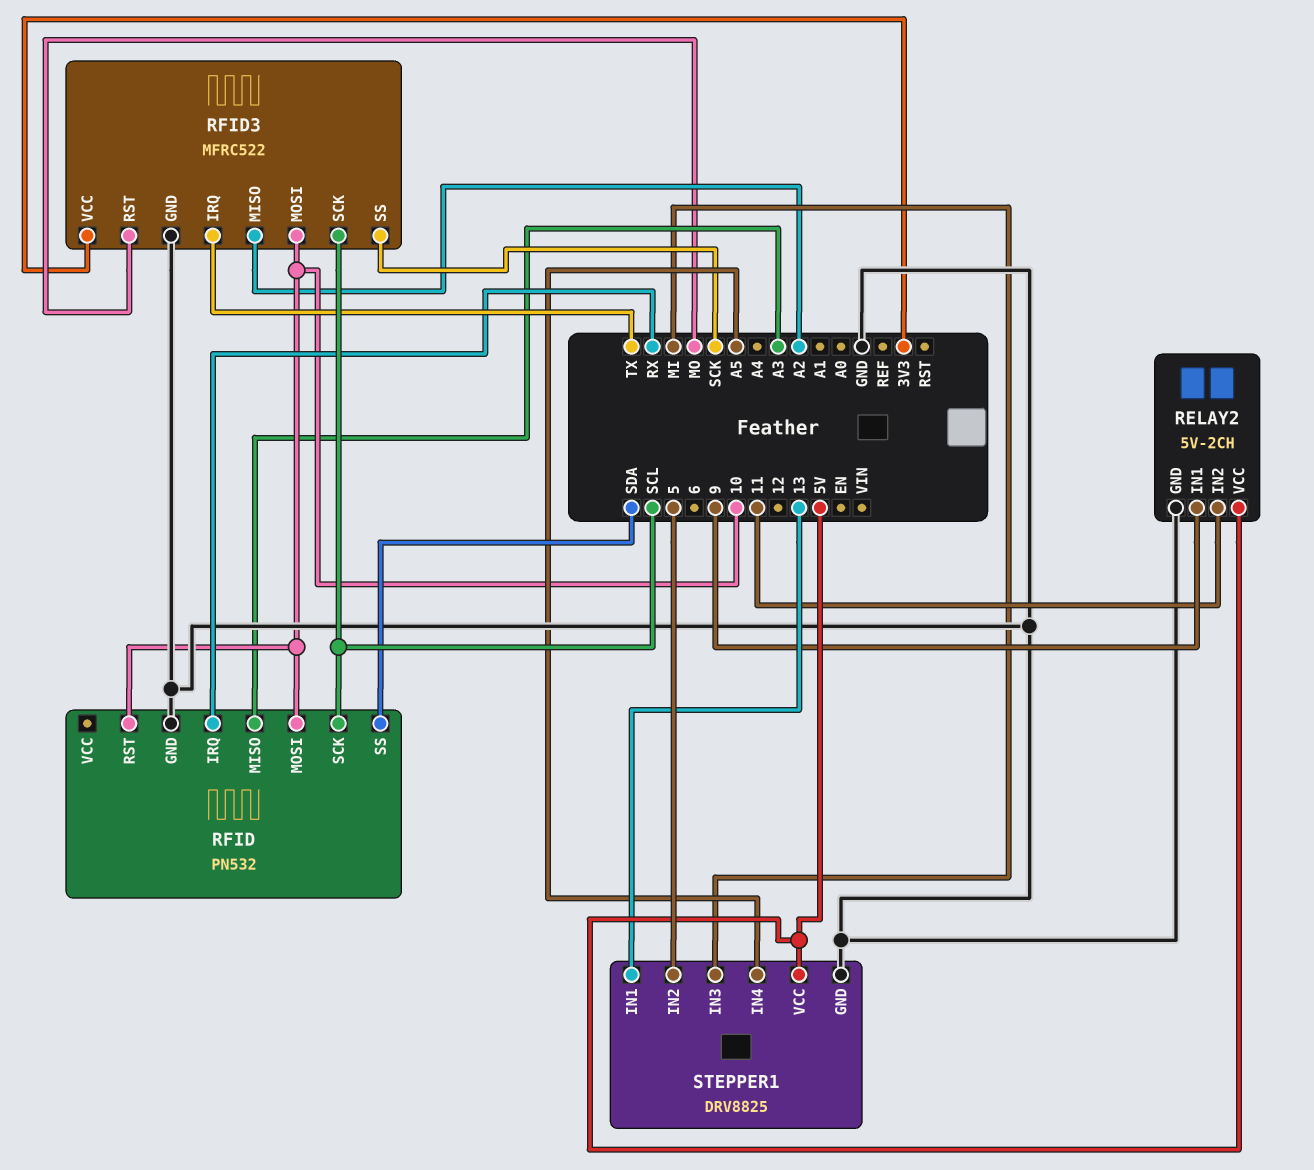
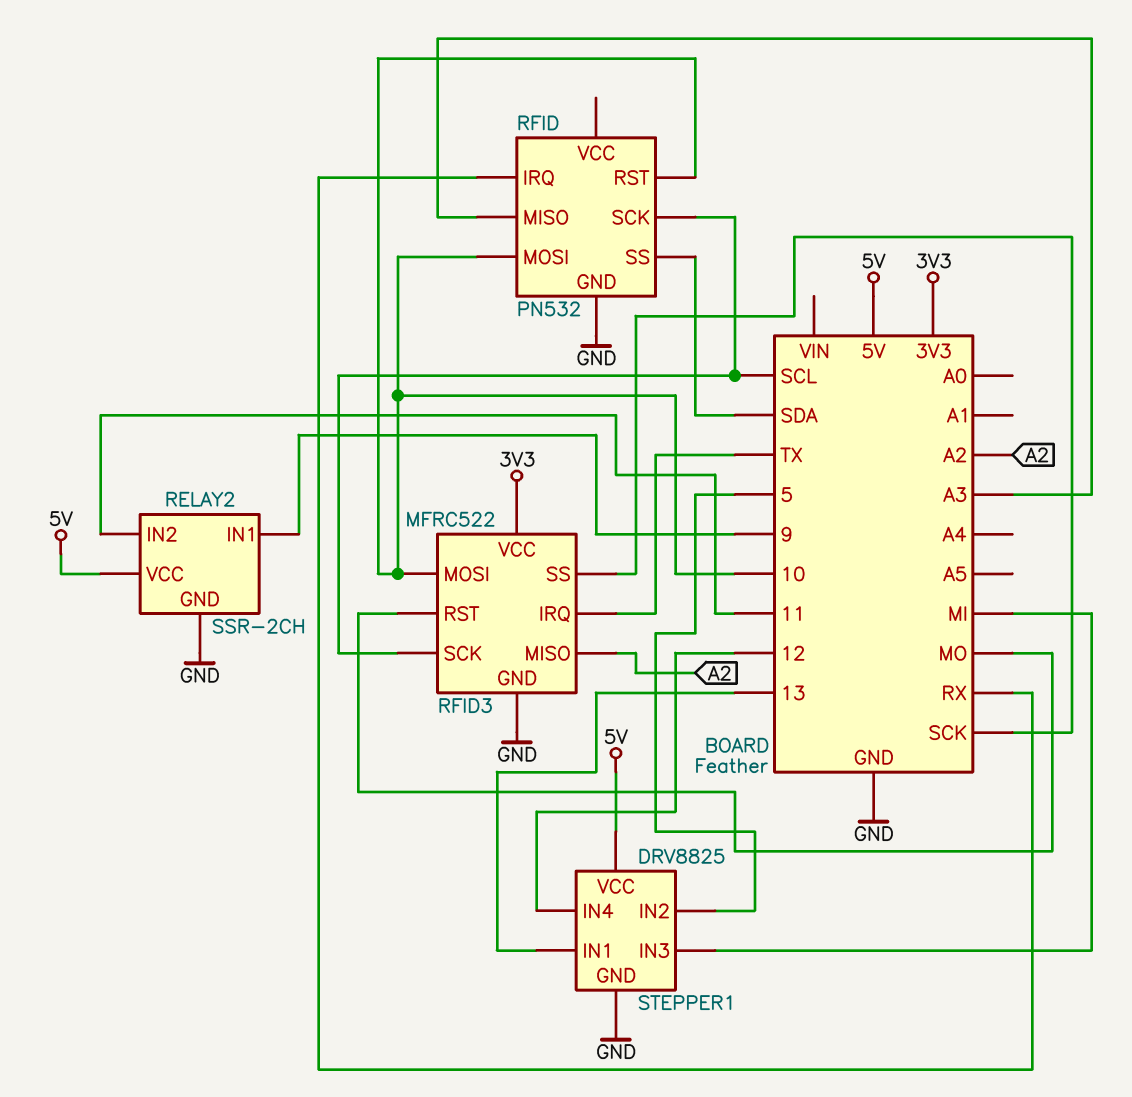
RELAY2: 5V-2CH -> SSR-2CH
STEPPER1 pin IN4: A5 -> 12

